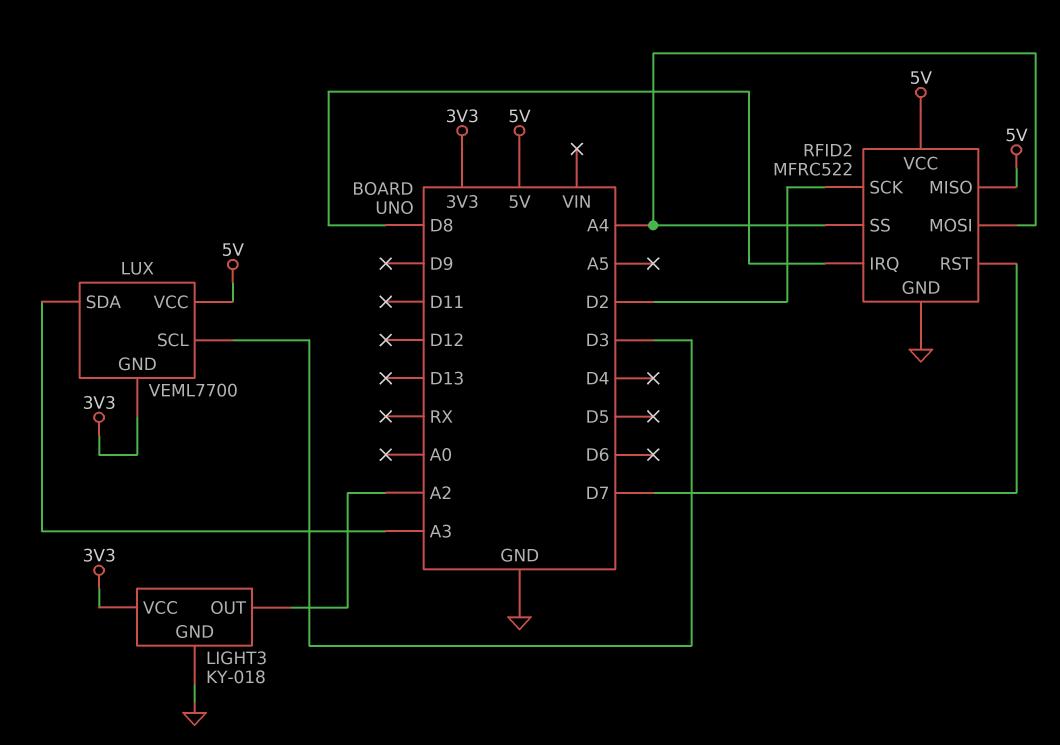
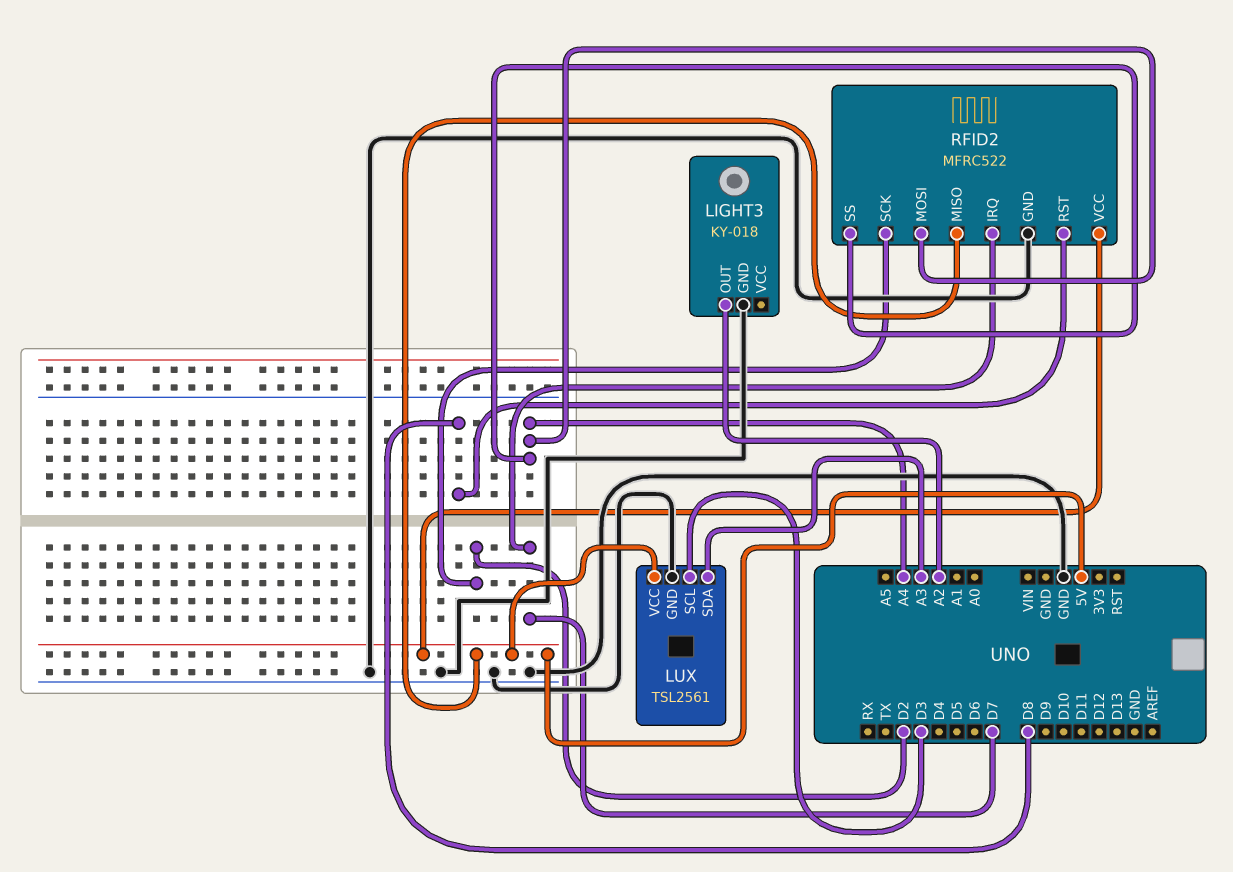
LIGHT3 pin VCC: 3V3 -> none
LUX: VEML7700 -> TSL2561
LUX pin GND: 3V3 -> GND
RFID2 pin IRQ: D8 -> D7
RFID2 pin RST: D7 -> D8

